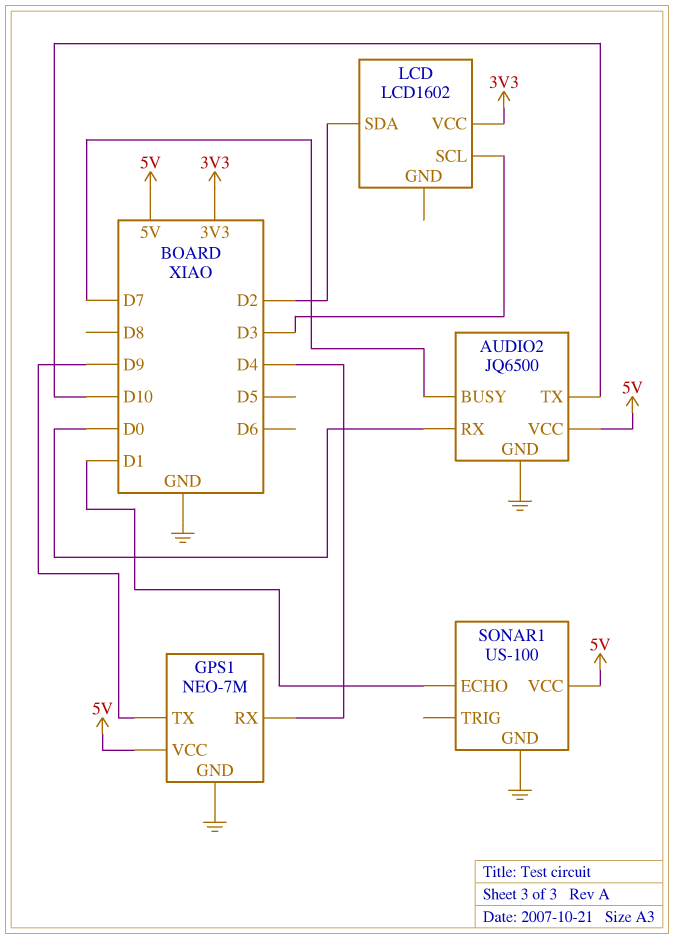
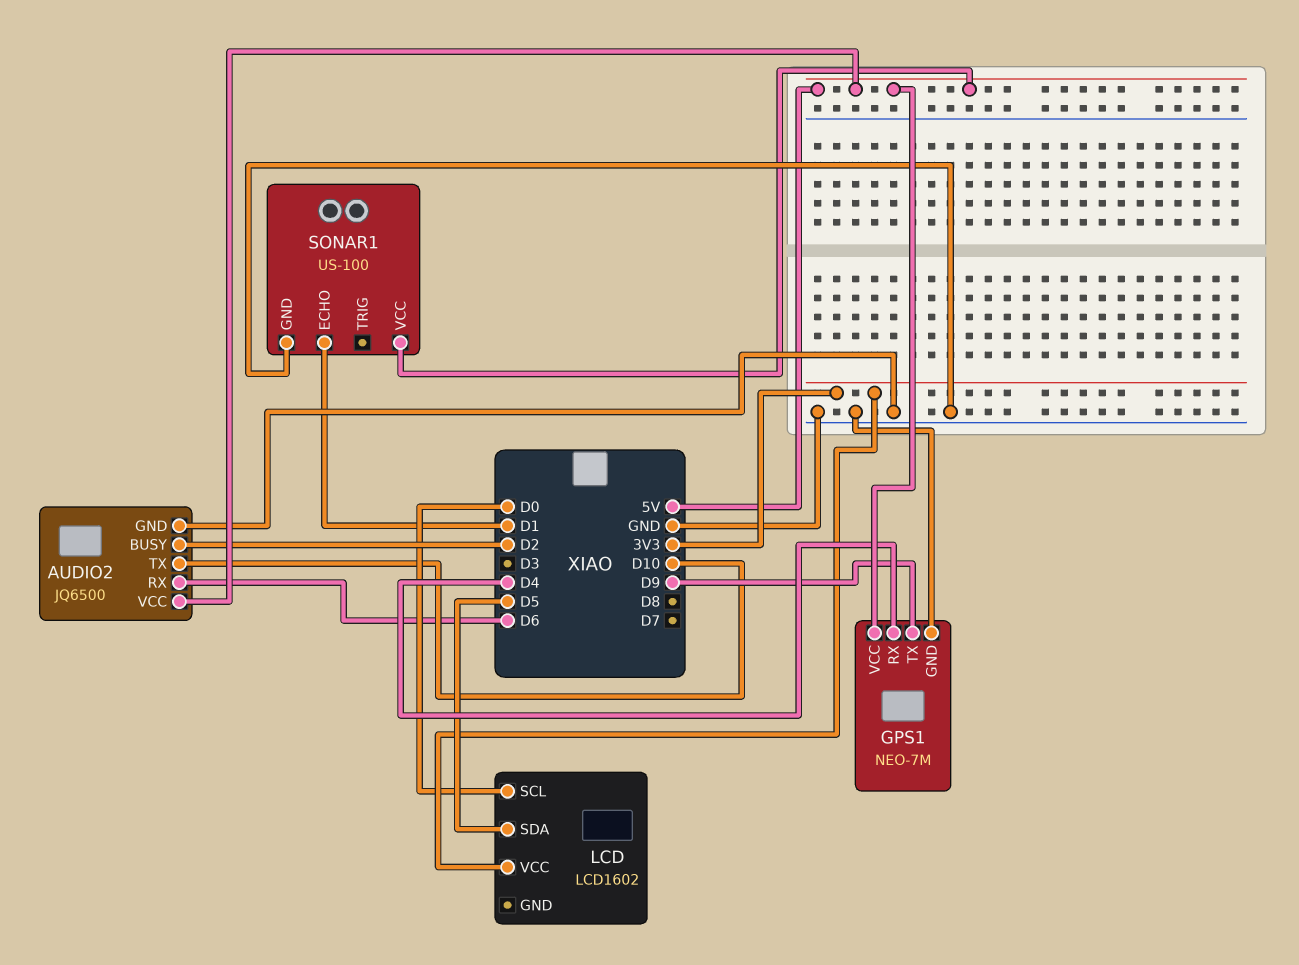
AUDIO2 pin BUSY: D7 -> D2
AUDIO2 pin RX: D0 -> D6
LCD pin SCL: D3 -> D0
LCD pin SDA: D2 -> D5

